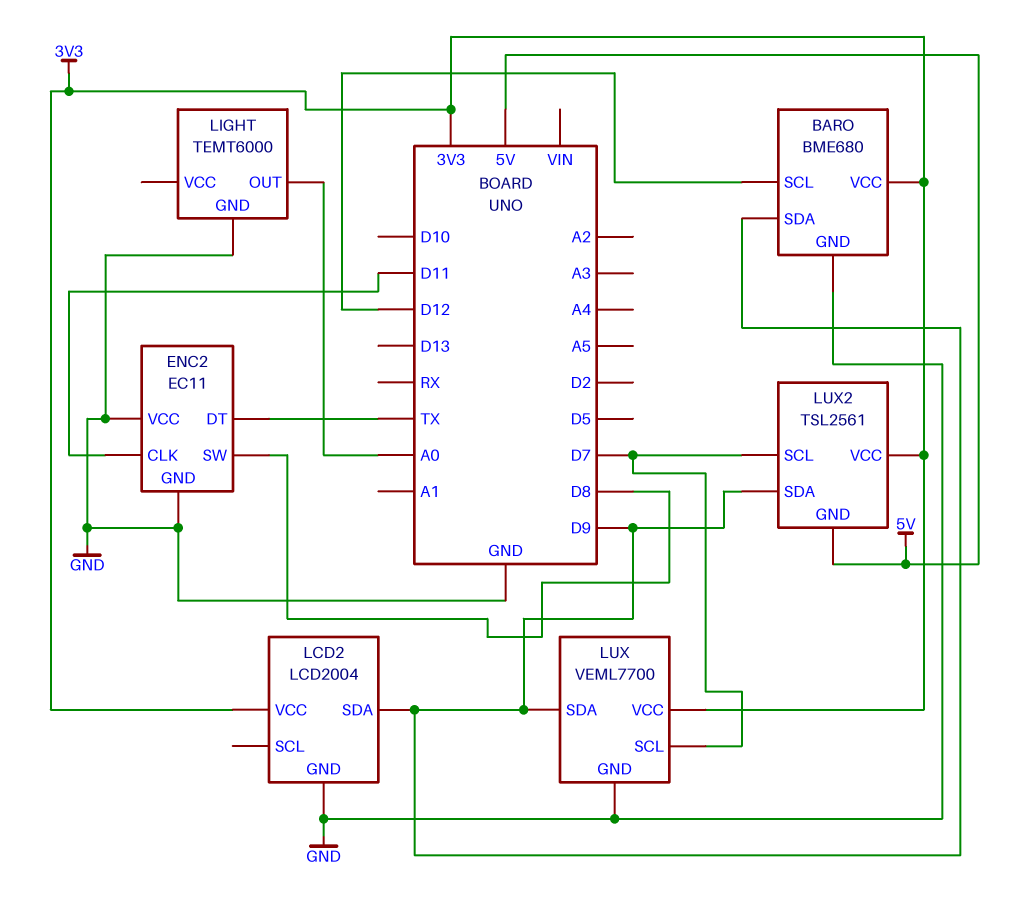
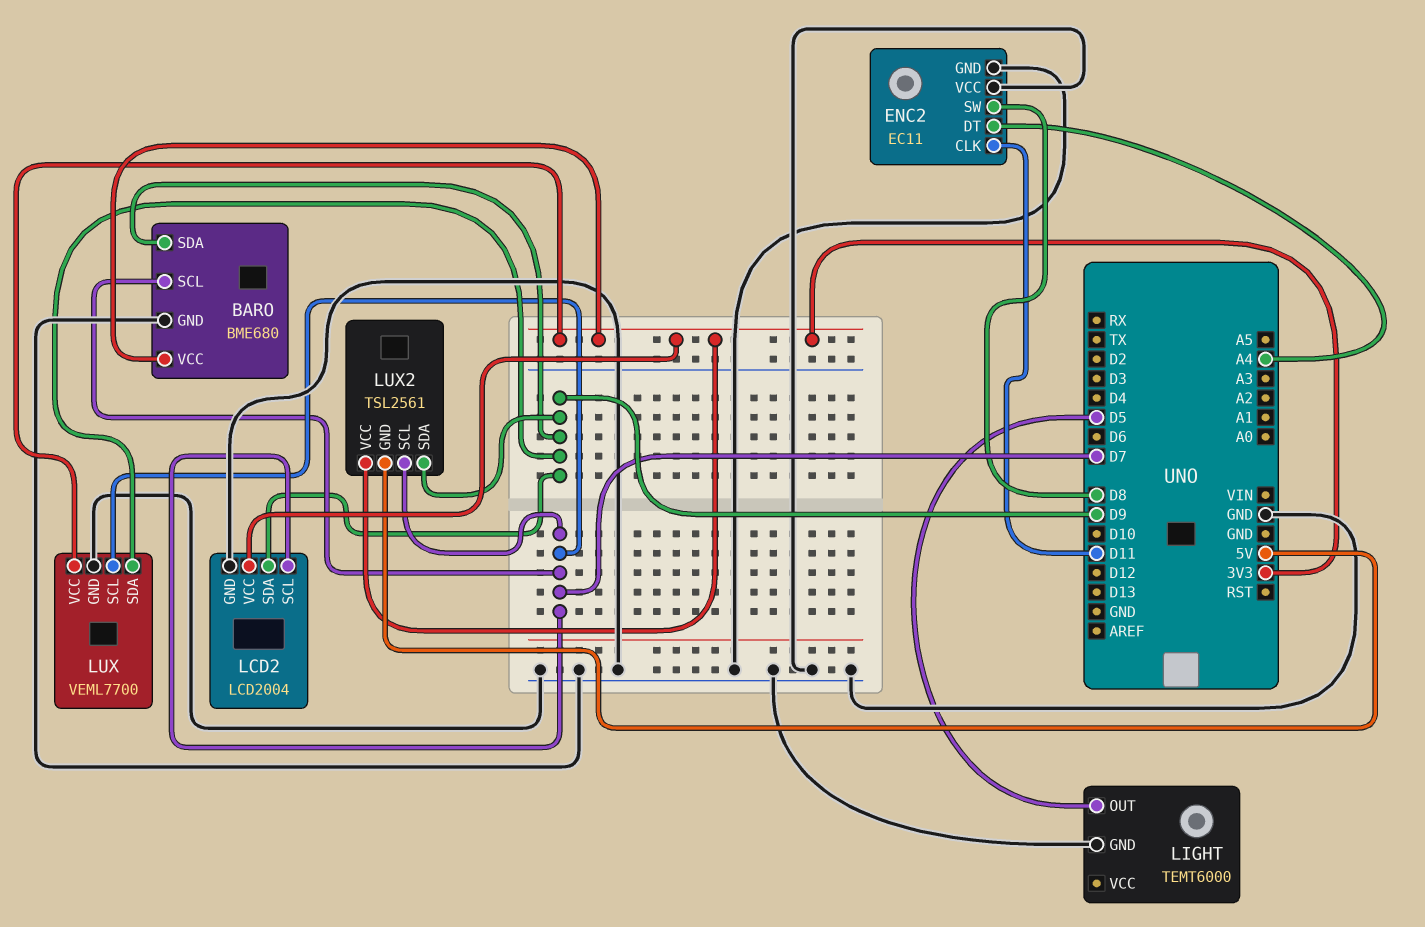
BARO pin SCL: D12 -> D7
ENC2 pin DT: TX -> A4
LCD2 pin SCL: none -> D7
LIGHT pin OUT: A0 -> D5

